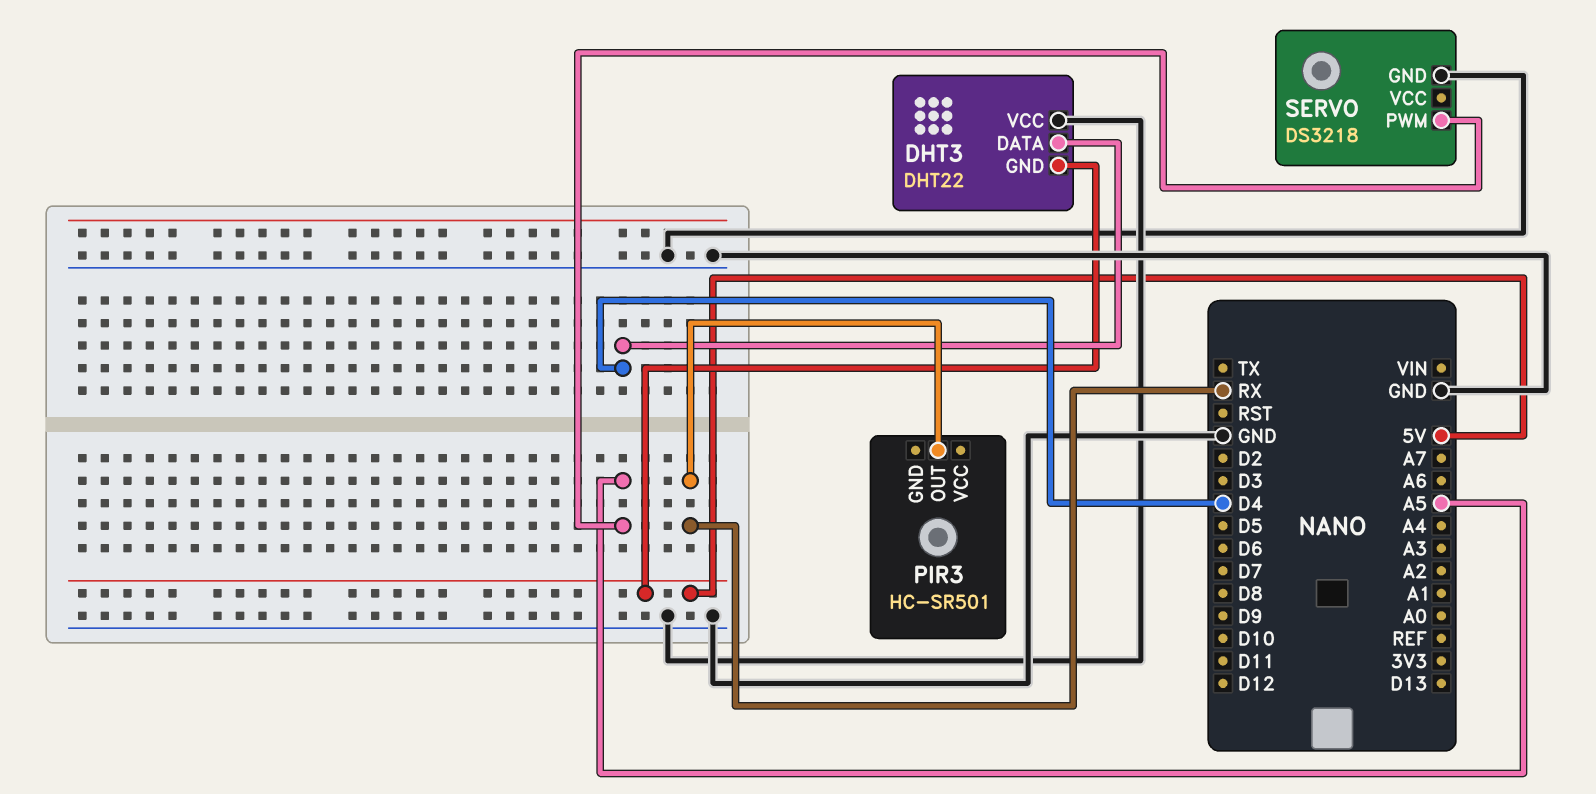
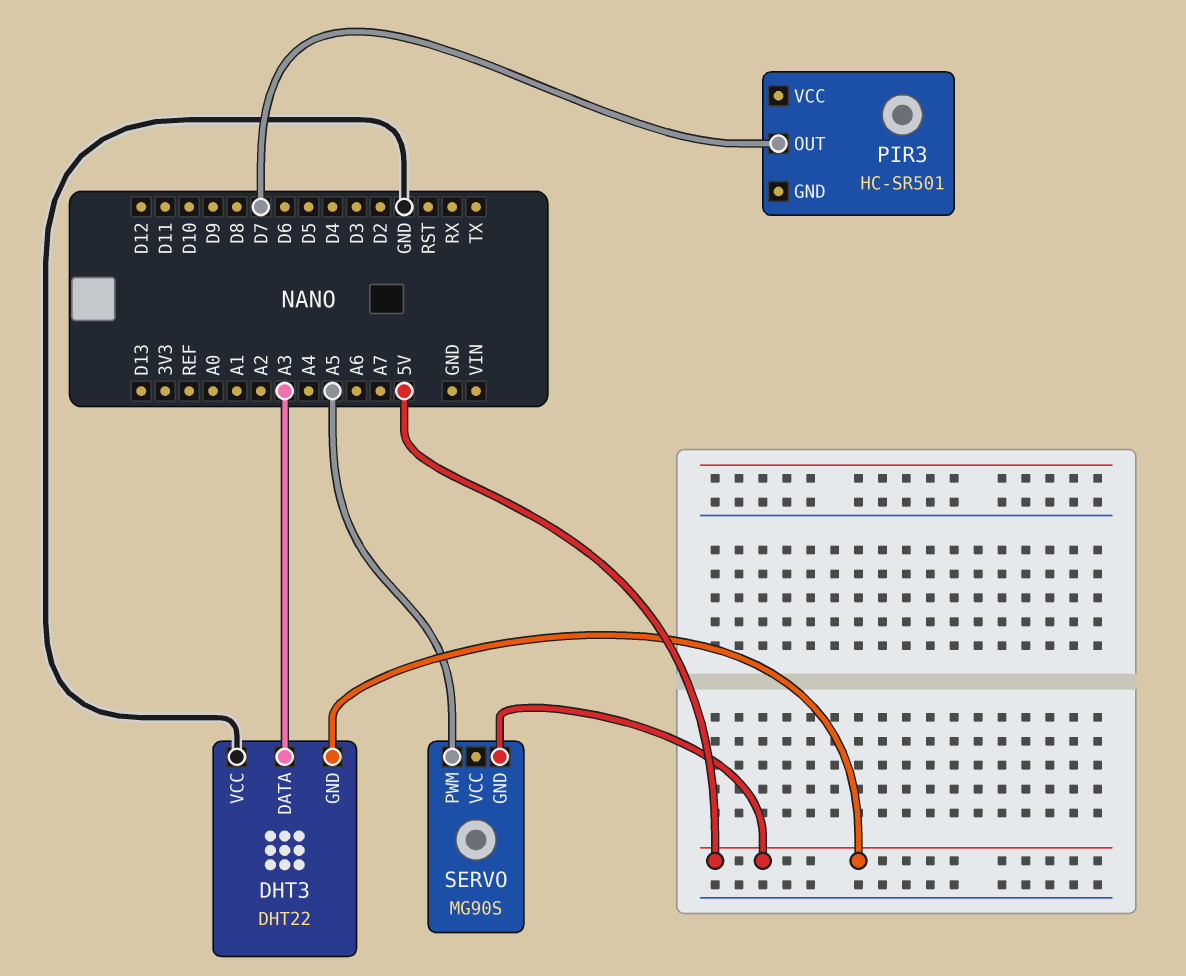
DHT3 pin DATA: D4 -> A3
PIR3 pin OUT: RX -> D7
SERVO: DS3218 -> MG90S
SERVO pin GND: GND -> 5V

